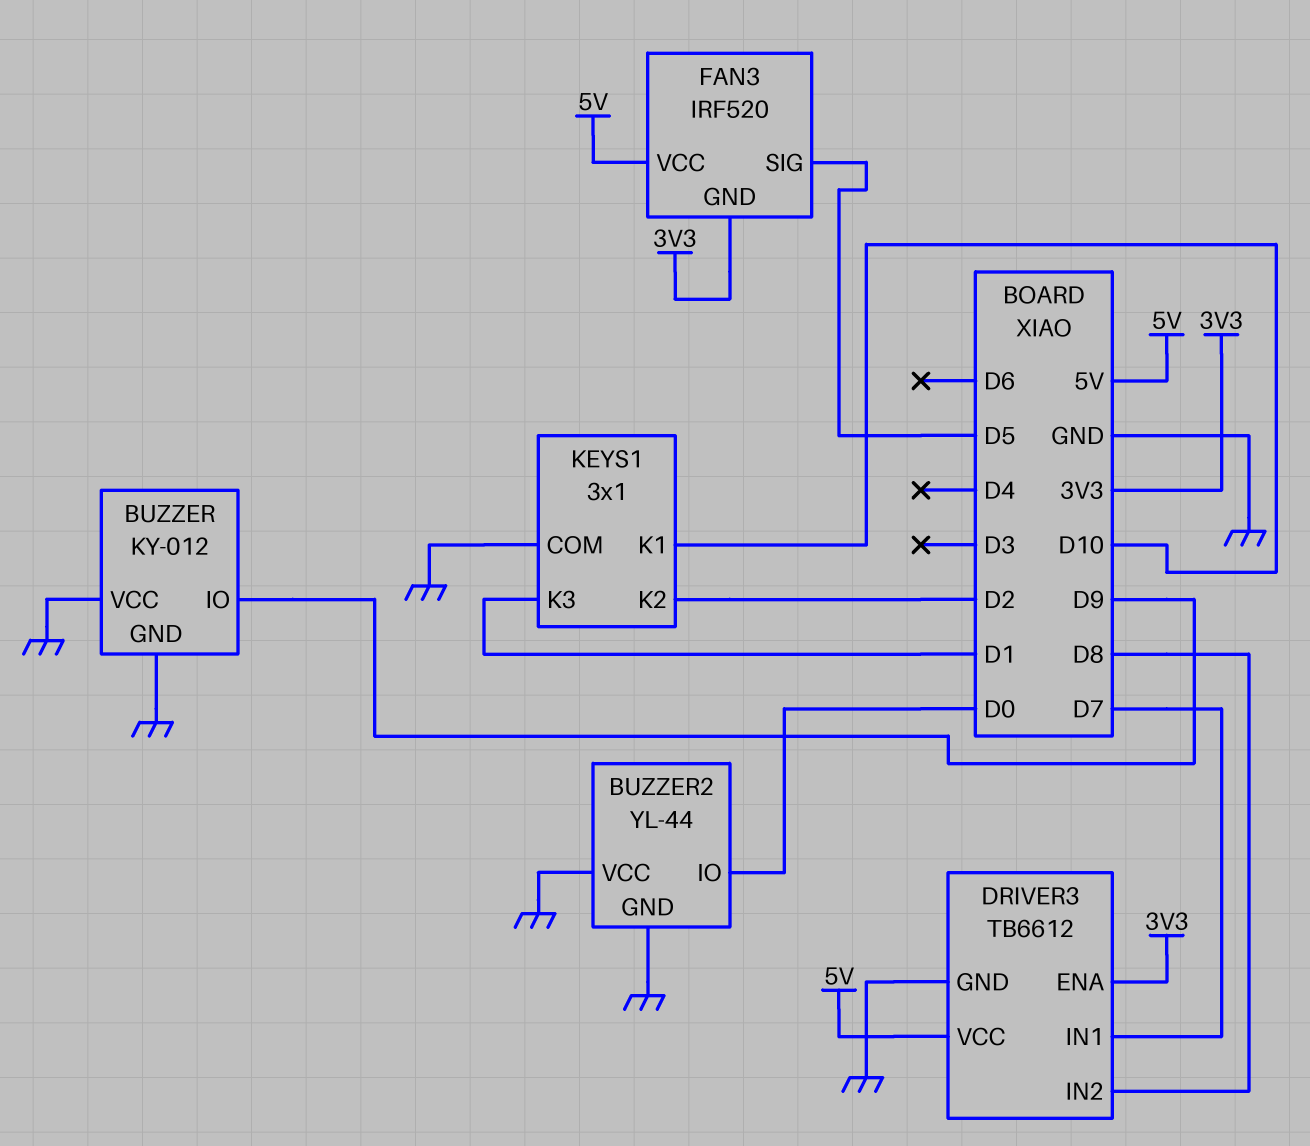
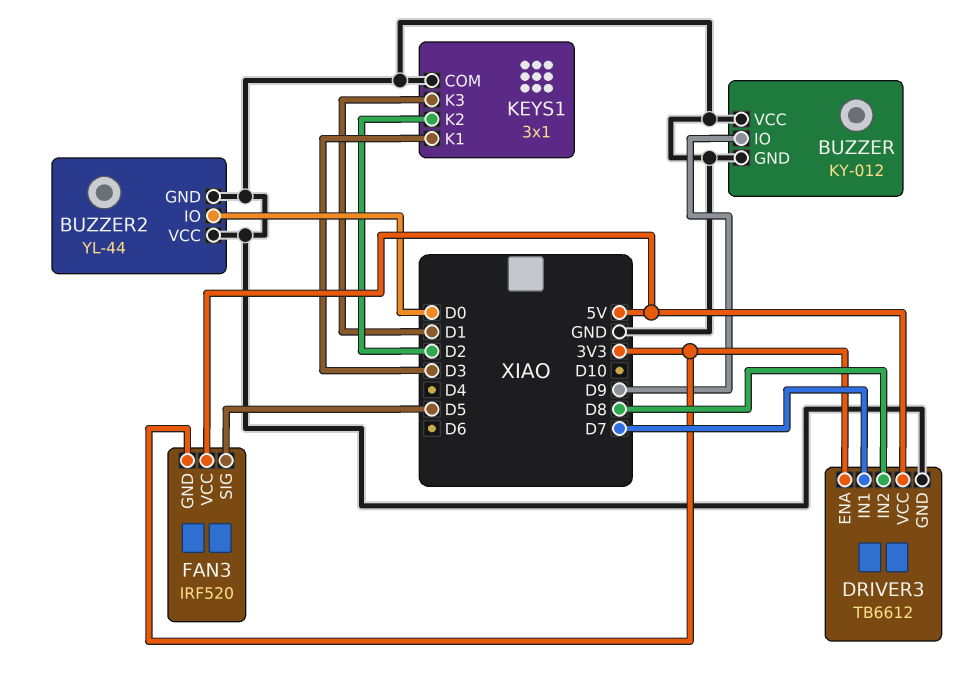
KEYS1 pin K1: D10 -> D3

